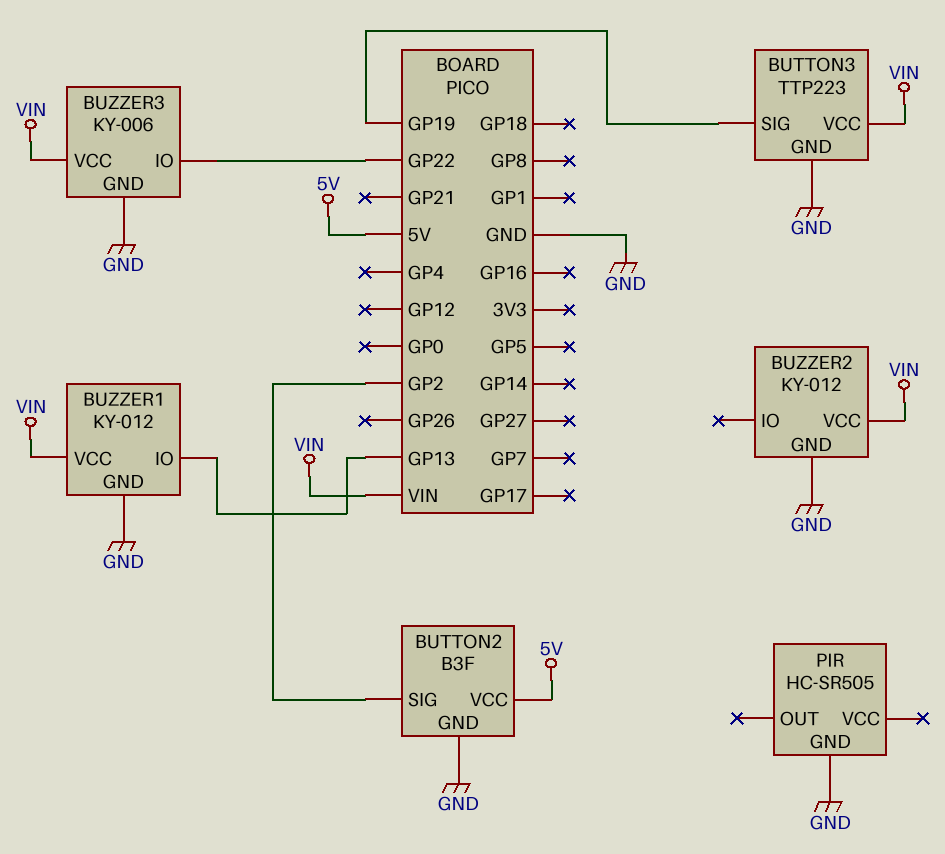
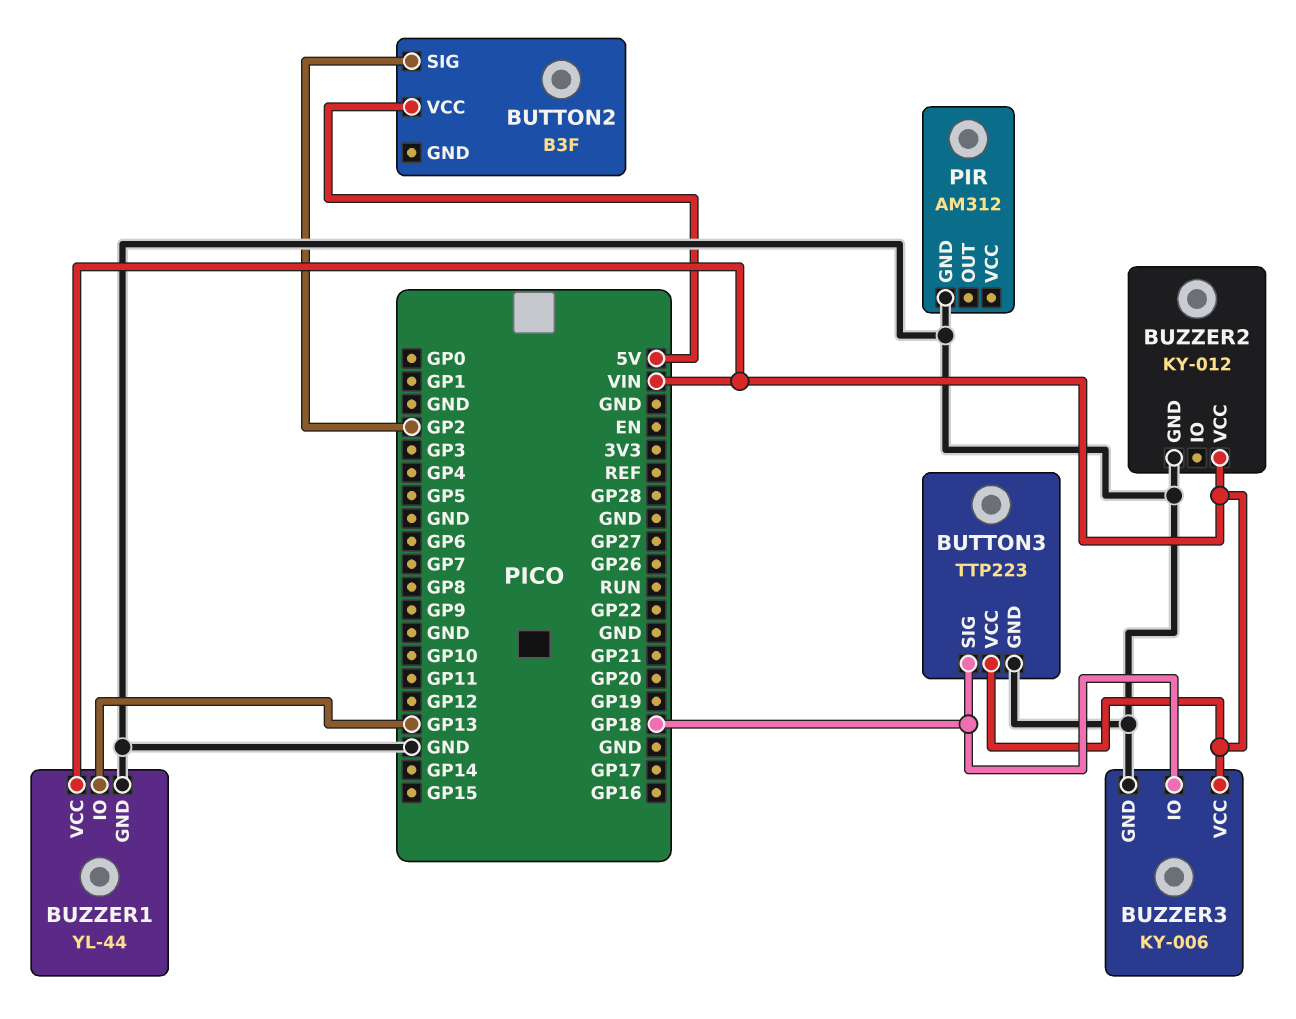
BUTTON2 pin GND: GND -> none
BUTTON3 pin SIG: GP19 -> GP18
BUZZER1: KY-012 -> YL-44
BUZZER3 pin IO: GP22 -> GP18
PIR: HC-SR505 -> AM312

